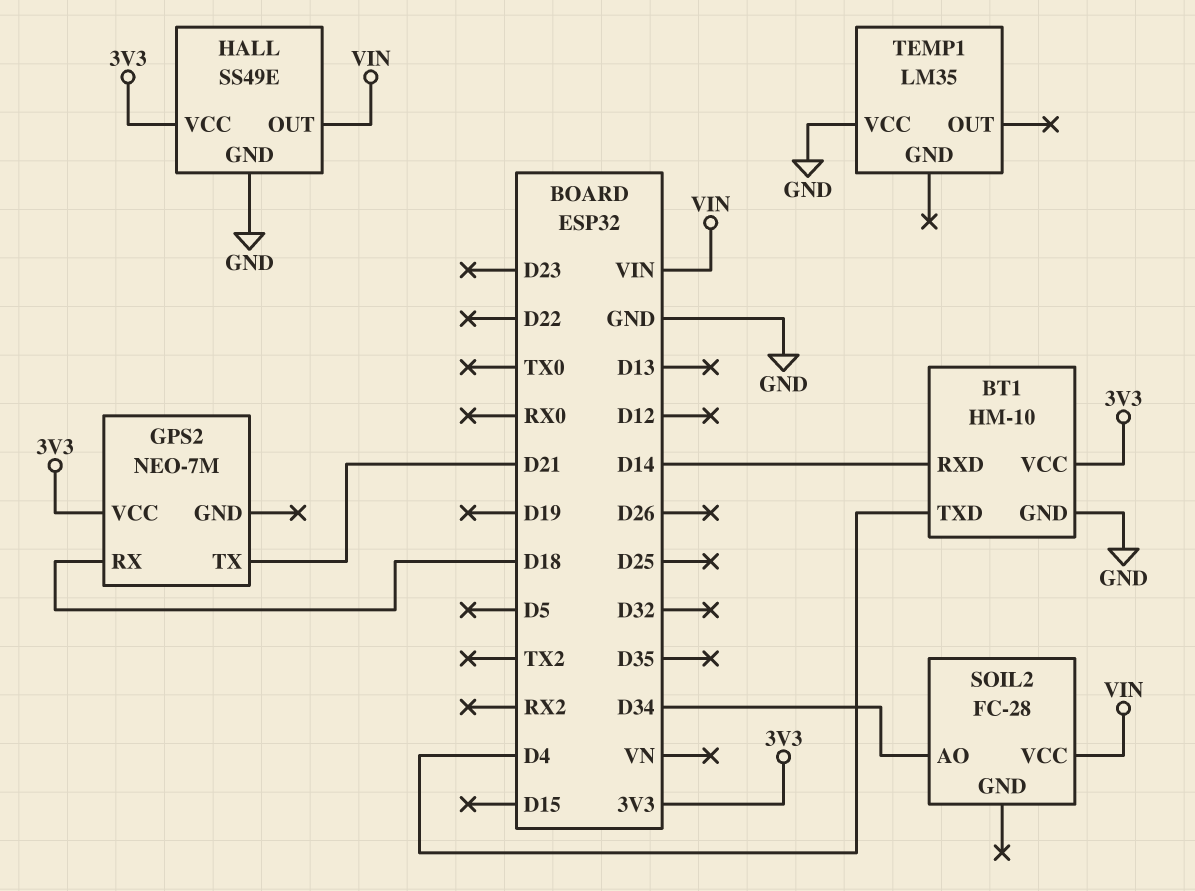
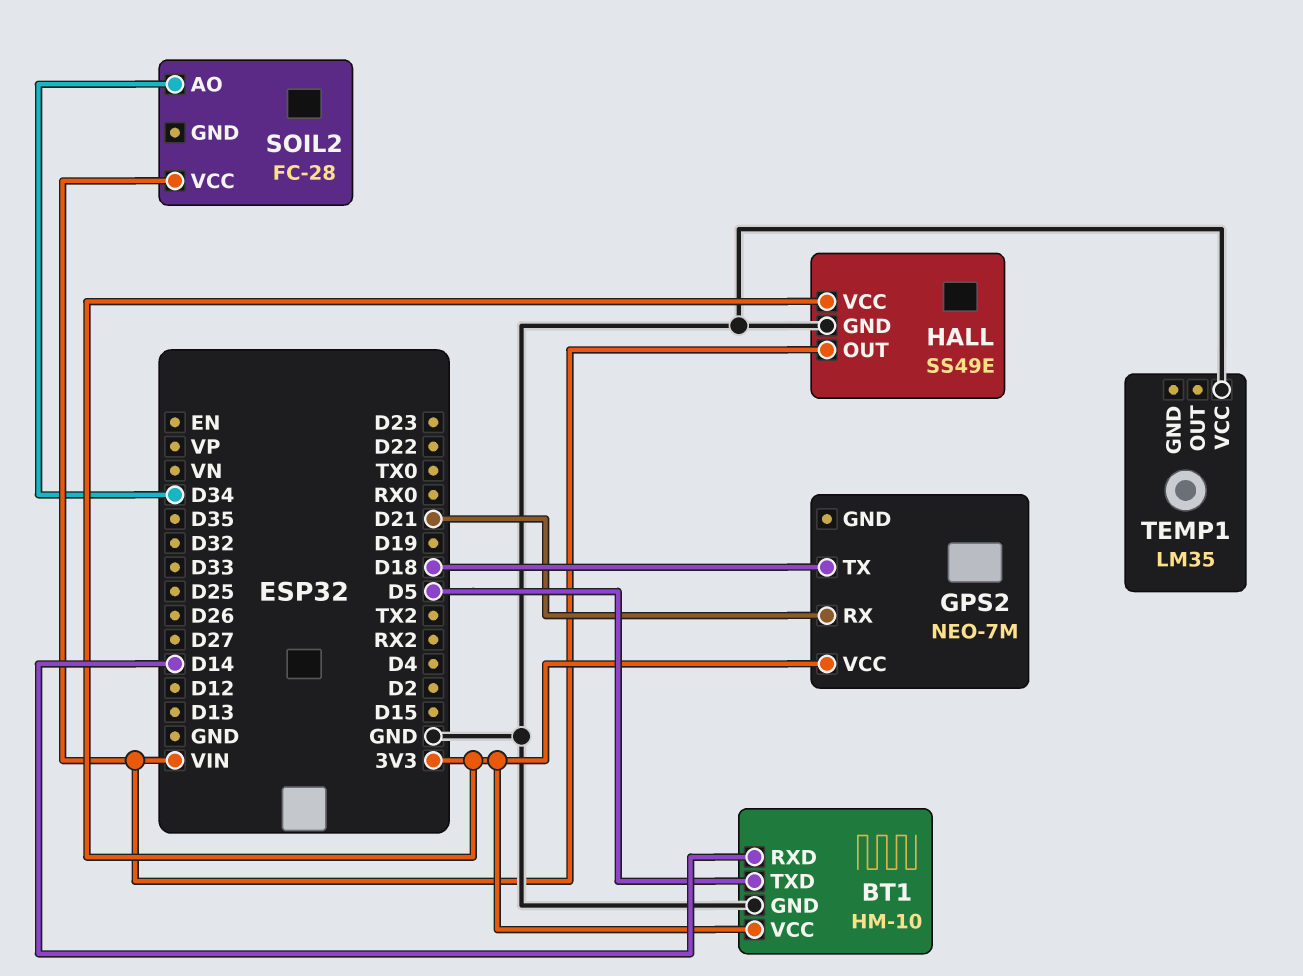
BT1 pin TXD: D4 -> D5
GPS2 pin RX: D18 -> D21
GPS2 pin TX: D21 -> D18

